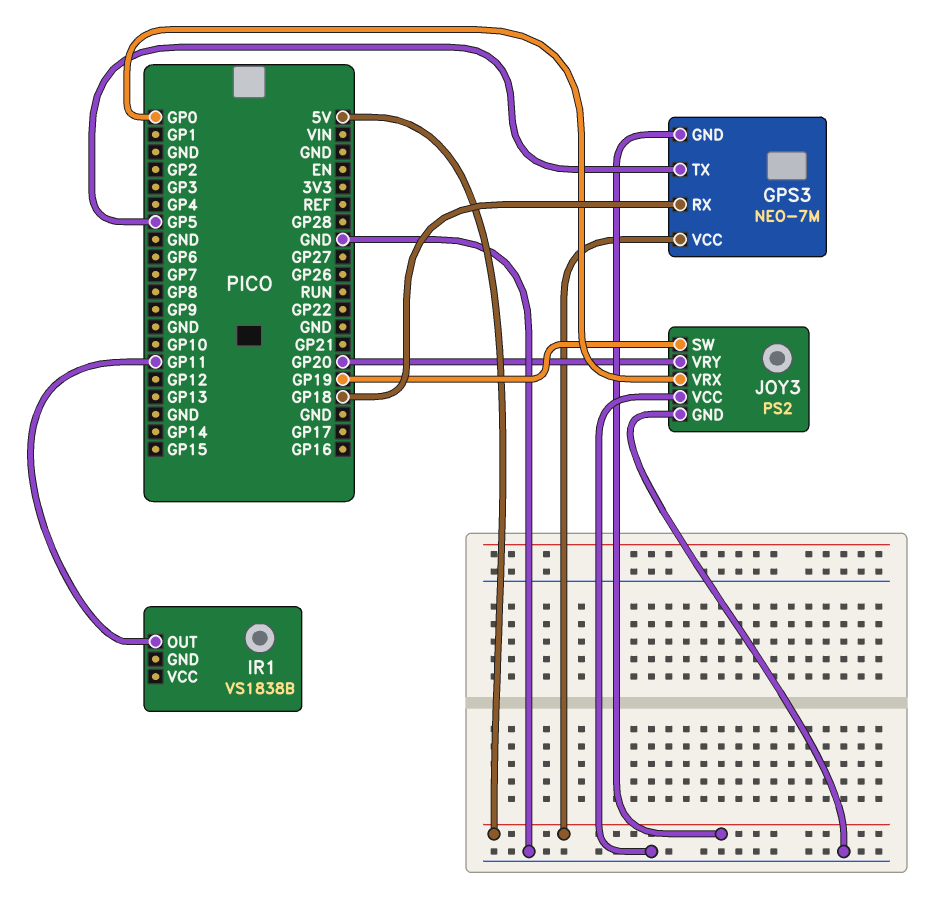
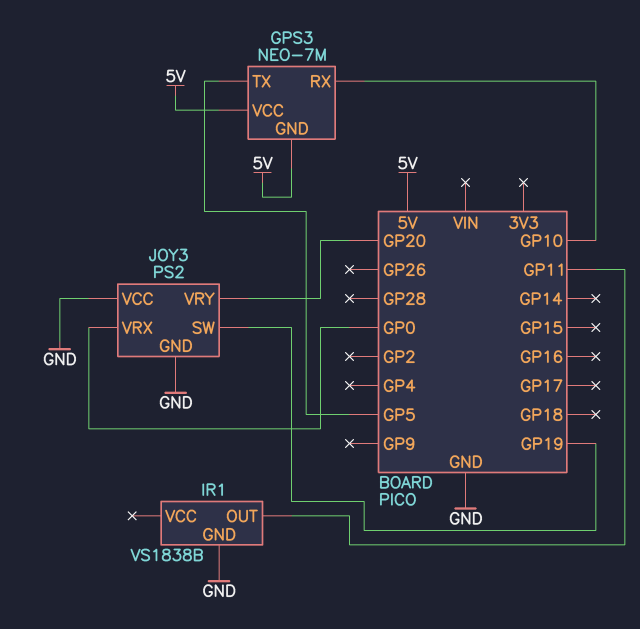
GPS3 pin RX: GP18 -> GP10
IR1 pin GND: none -> GND

